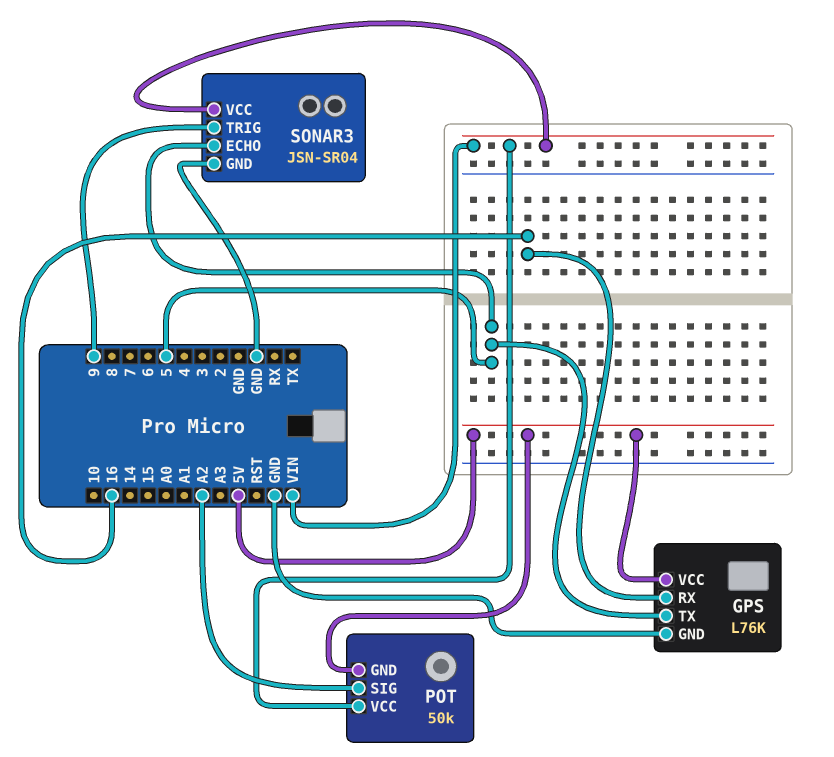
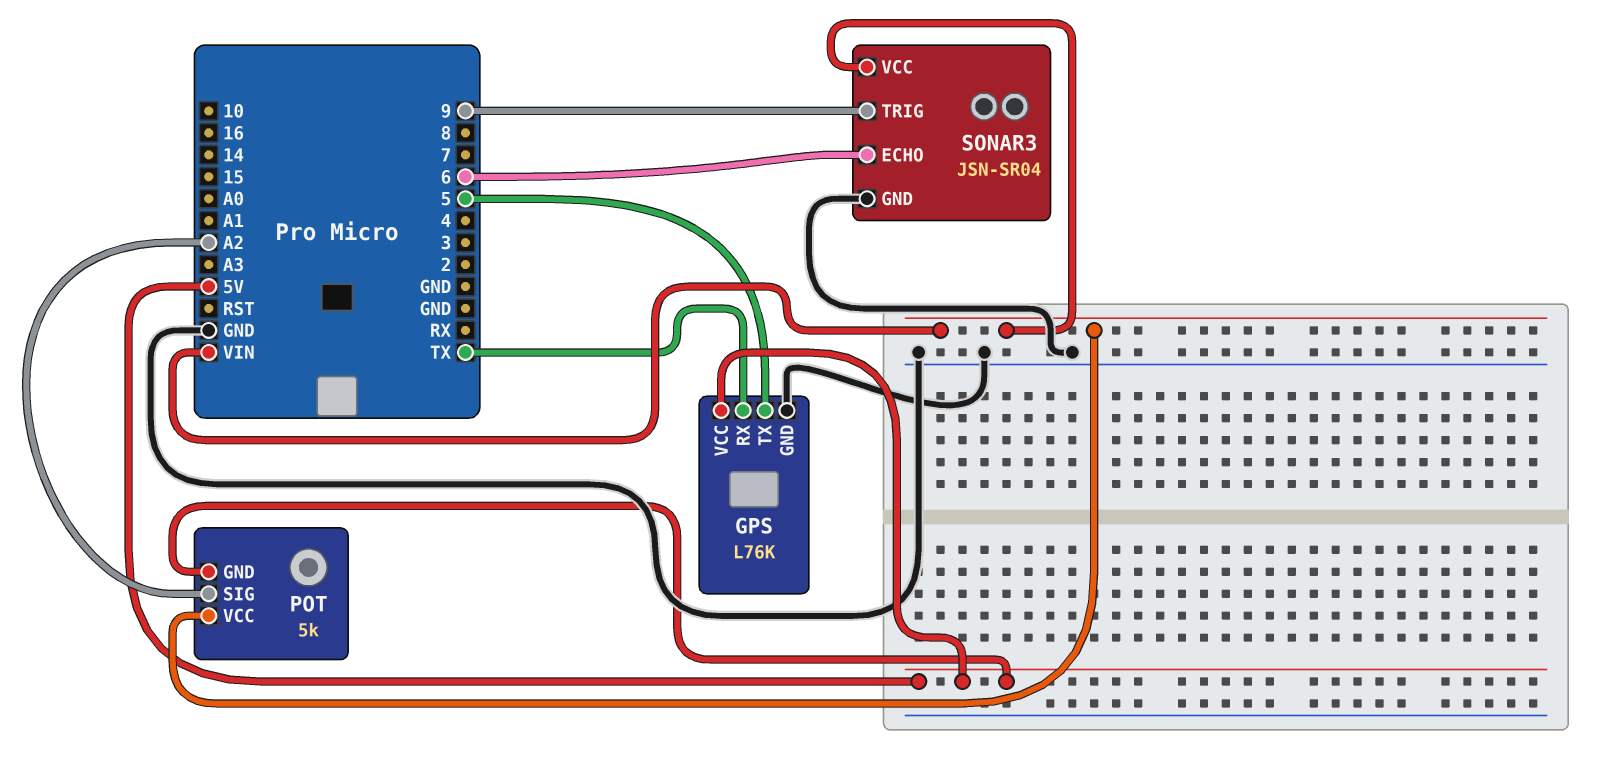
GPS pin RX: 16 -> TX
POT: 50k -> 5k
SONAR3 pin ECHO: 5 -> 6

